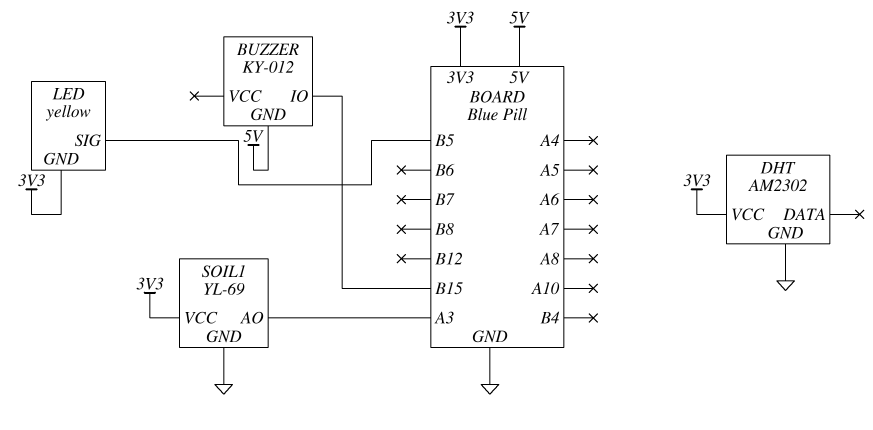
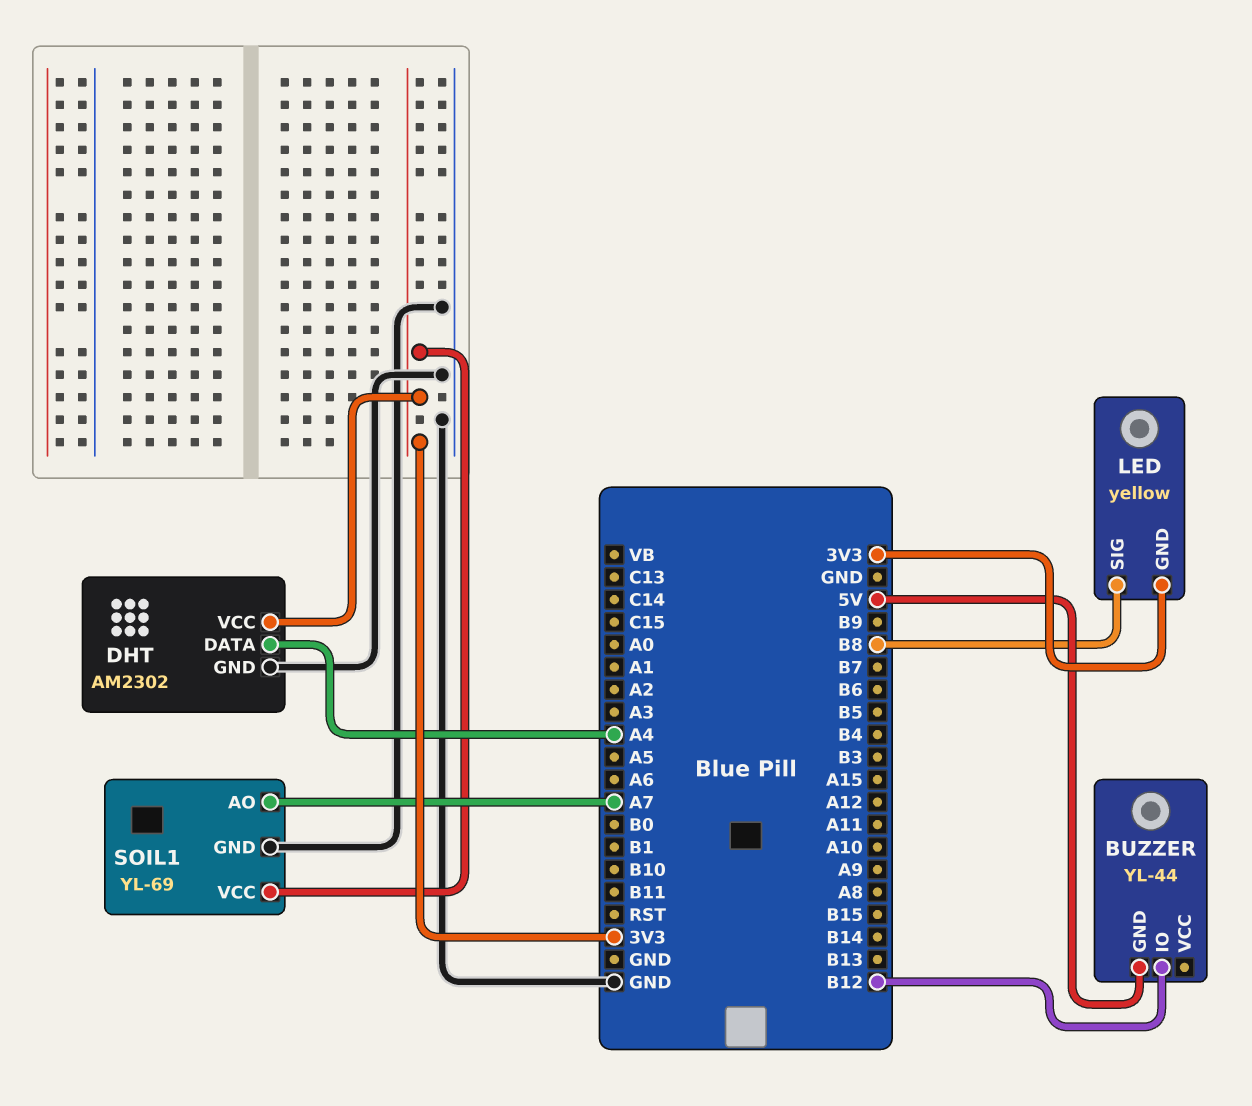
BUZZER: KY-012 -> YL-44
BUZZER pin IO: B15 -> B12
DHT pin DATA: none -> A4
LED pin SIG: B5 -> B8
SOIL1 pin AO: A3 -> A7

